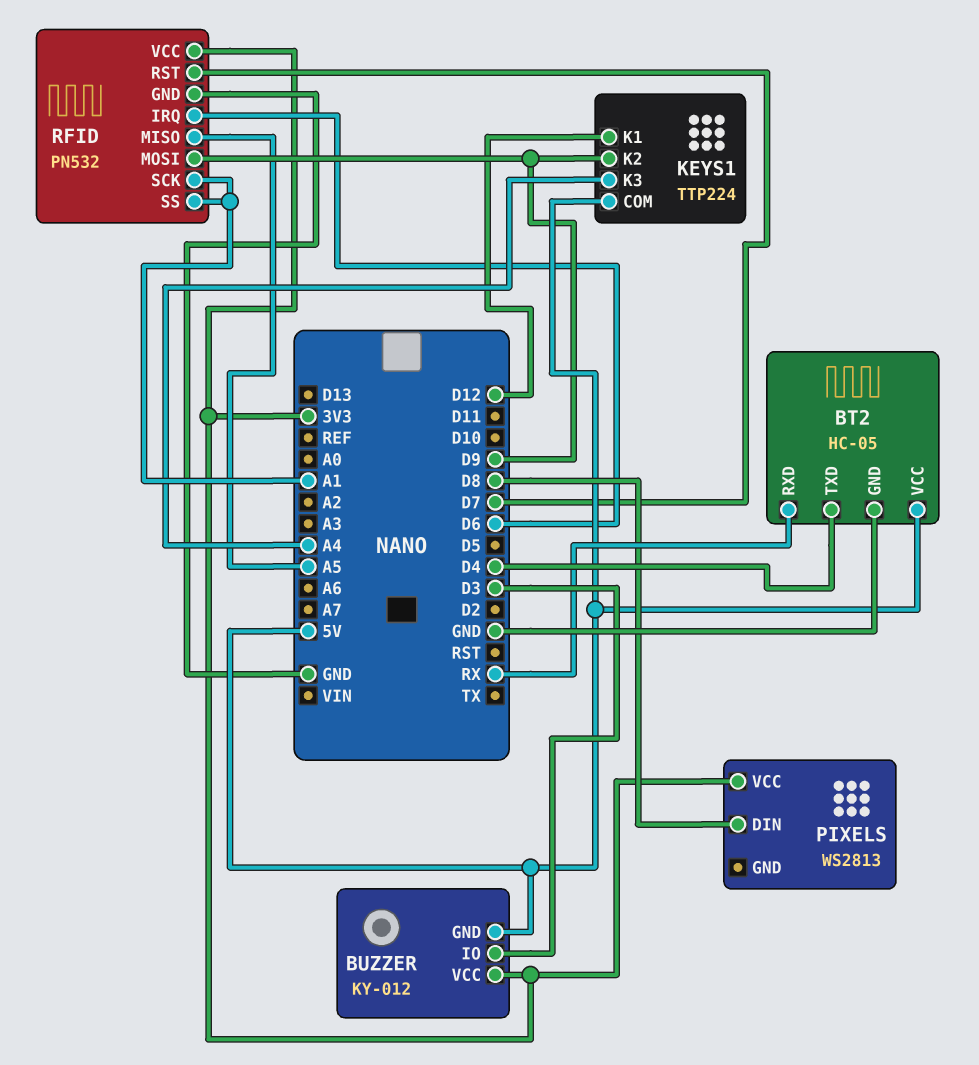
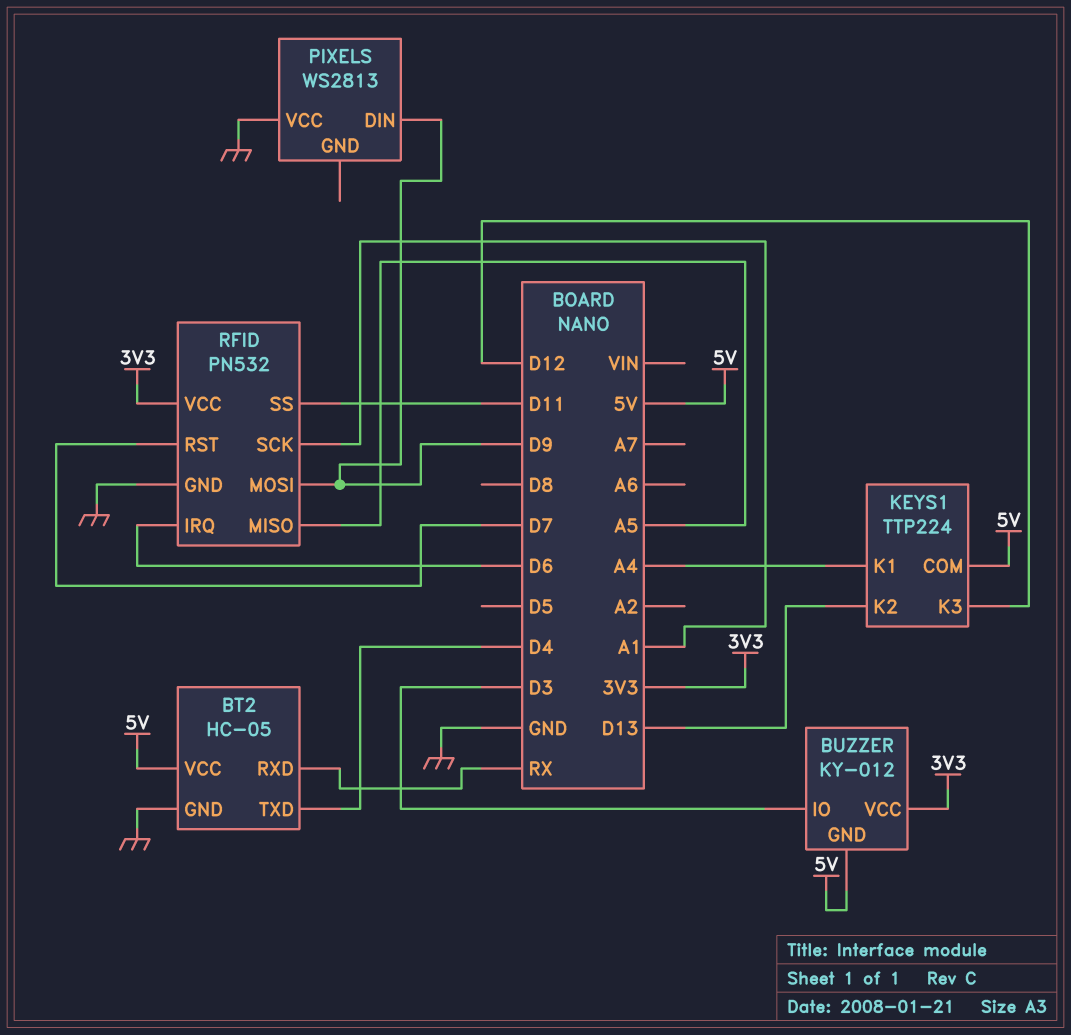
KEYS1 pin K1: D12 -> A4
KEYS1 pin K2: D9 -> D13
KEYS1 pin K3: A4 -> D12
PIXELS pin DIN: D8 -> D9
PIXELS pin VCC: 3V3 -> GND
RFID pin SS: A1 -> D11

